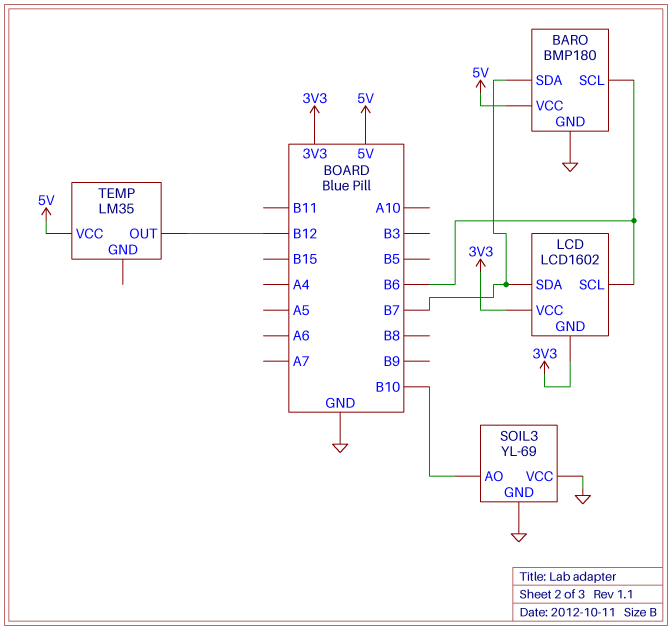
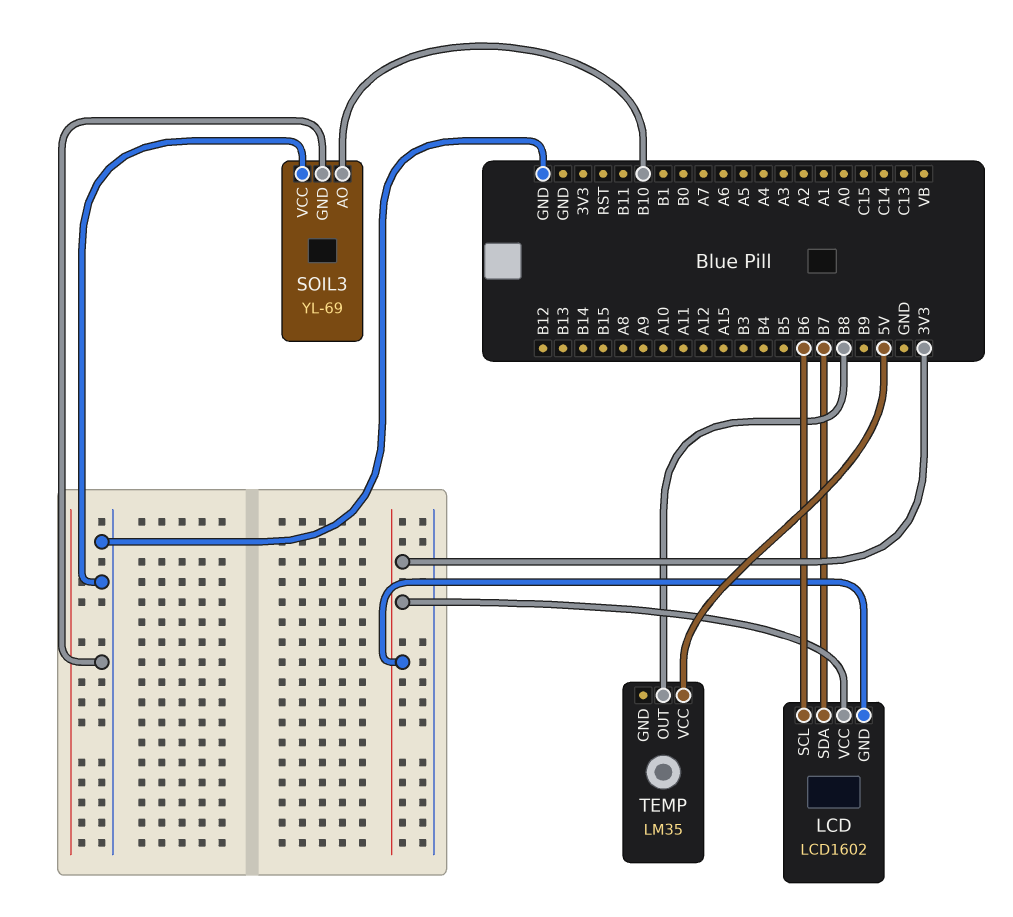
BARO: BMP180 -> none
BARO pin GND: GND -> none
BARO pin SCL: B6 -> none
BARO pin SDA: B7 -> none
BARO pin VCC: 5V -> none
TEMP pin OUT: B12 -> B8

